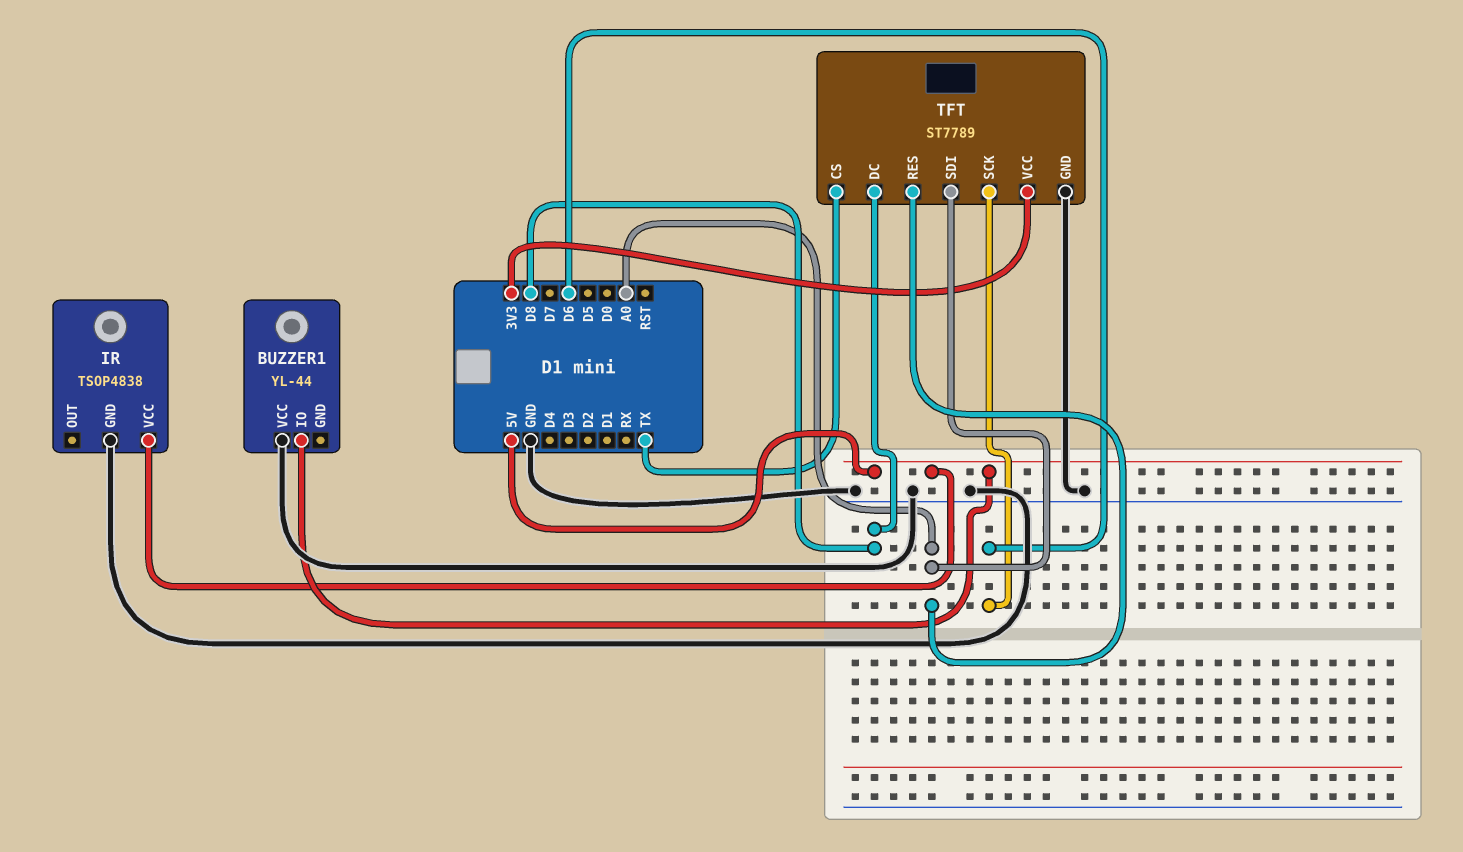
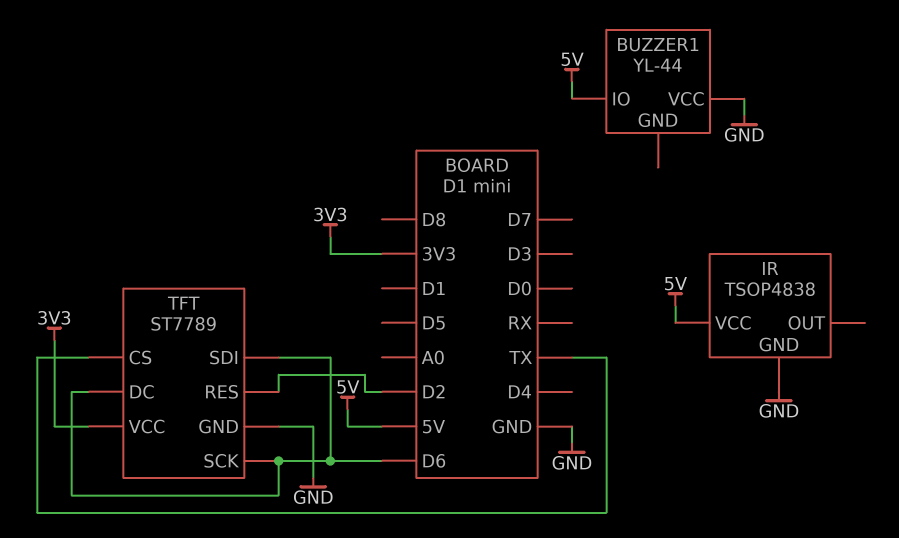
TFT pin DC: D8 -> D6
TFT pin RES: A0 -> D2
TFT pin SDI: A0 -> D6

